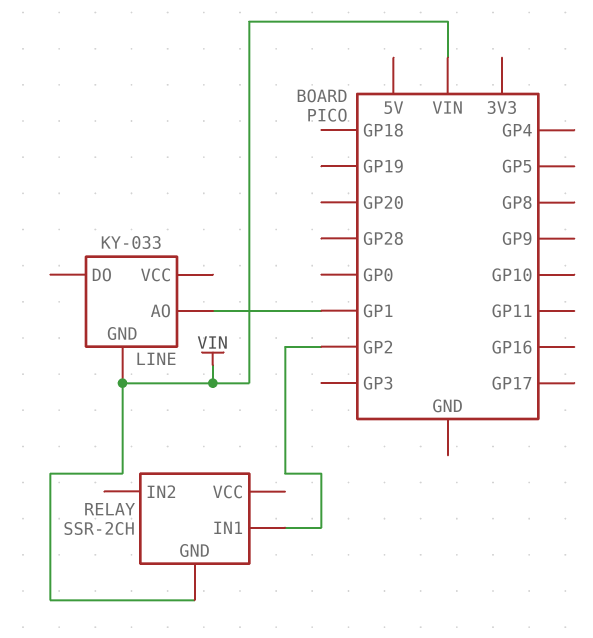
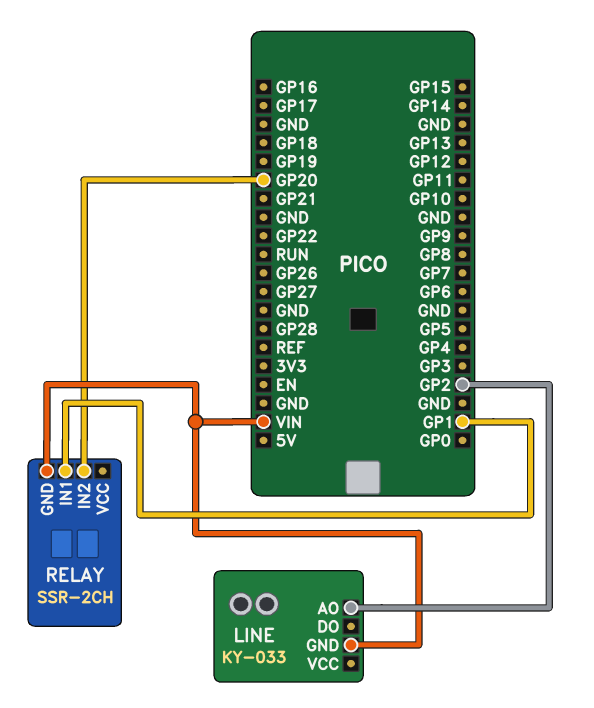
LINE pin AO: GP1 -> GP2
RELAY pin IN1: GP2 -> GP1
RELAY pin IN2: none -> GP20

